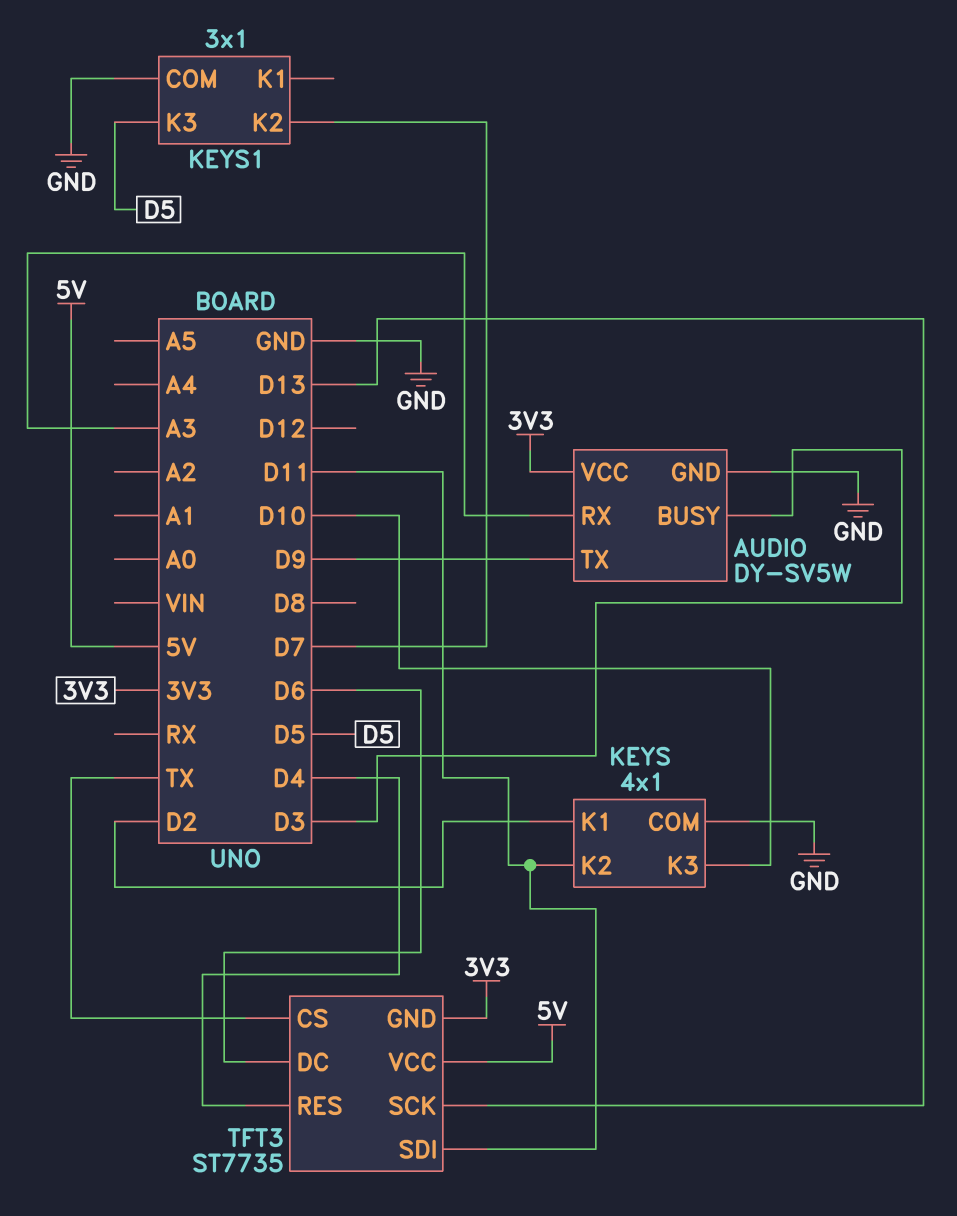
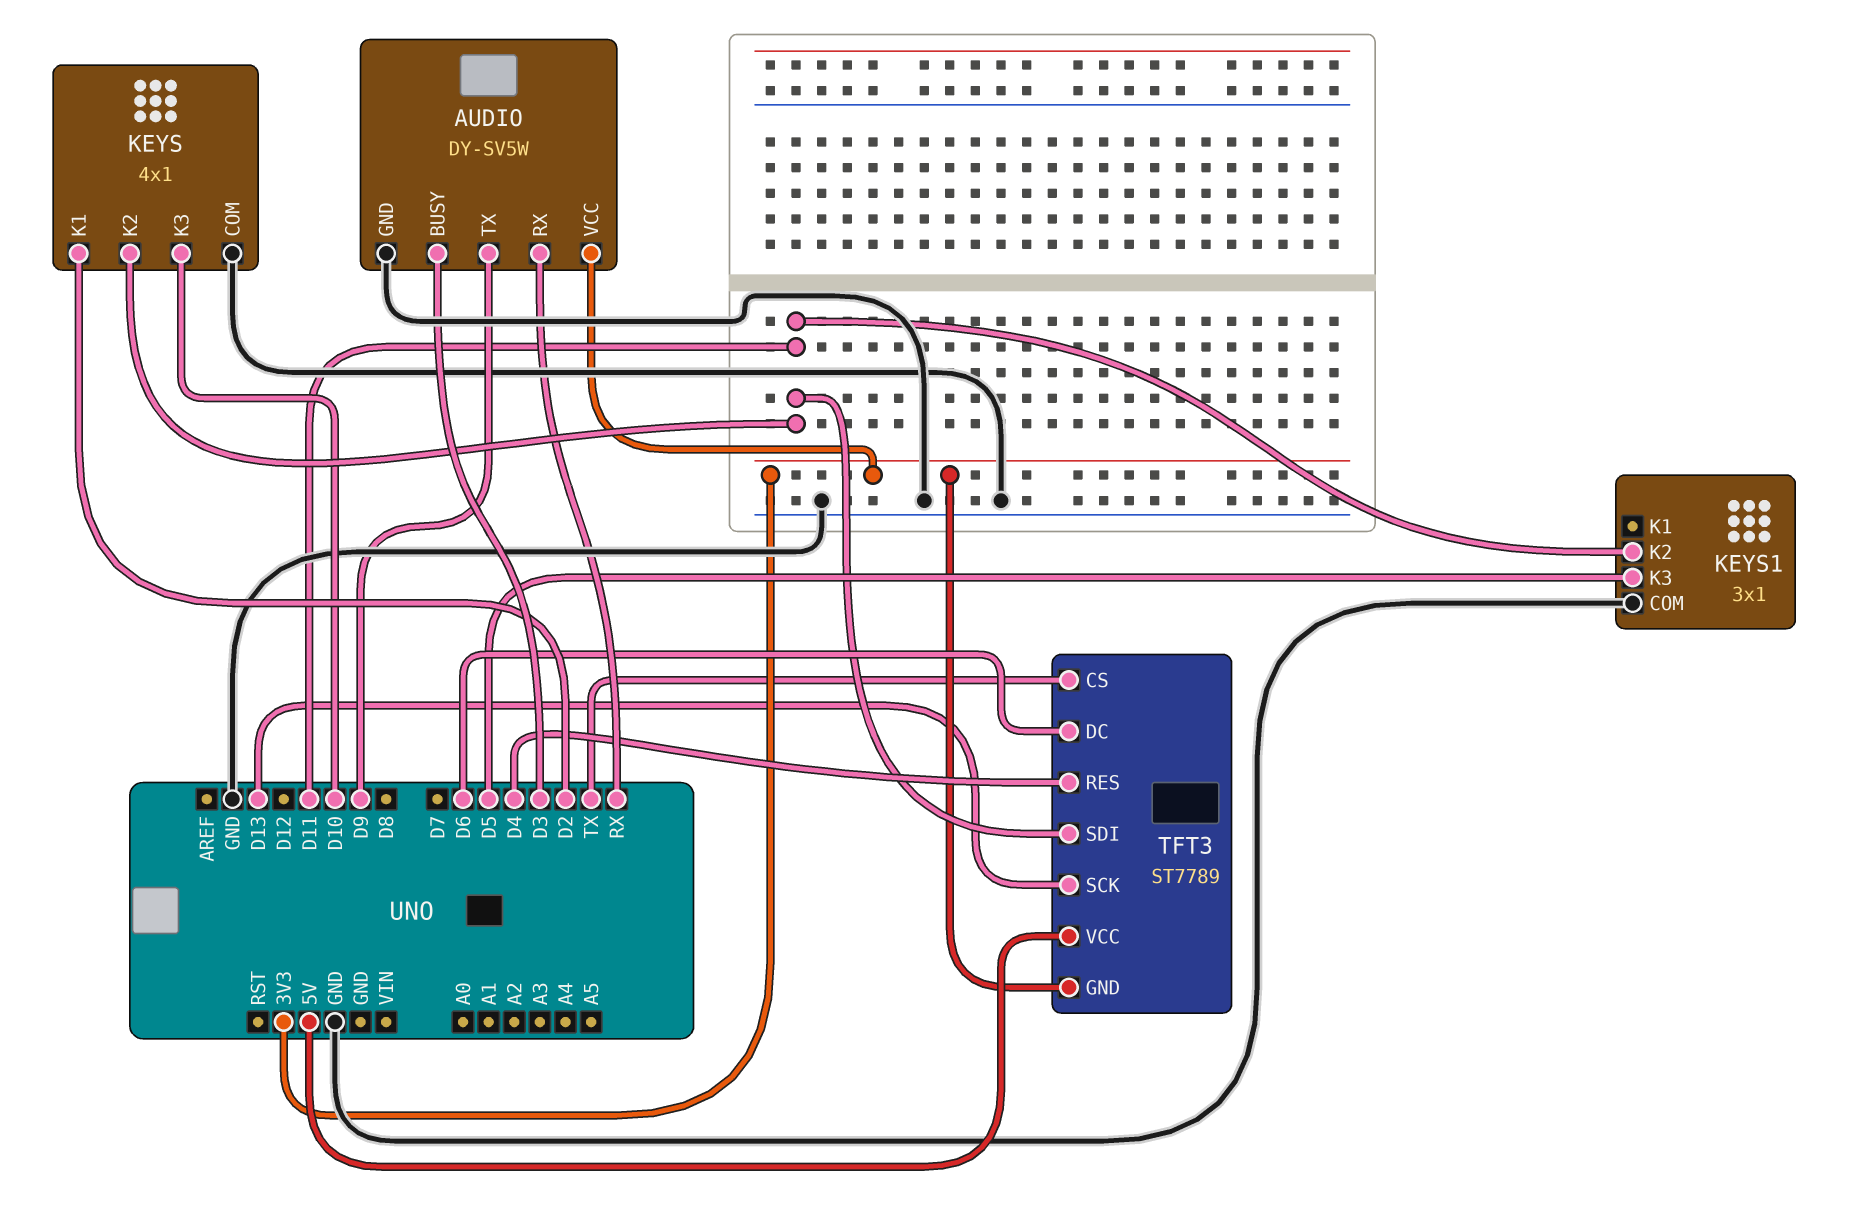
AUDIO pin RX: A3 -> RX
KEYS1 pin K2: D7 -> D11
TFT3: ST7735 -> ST7789

